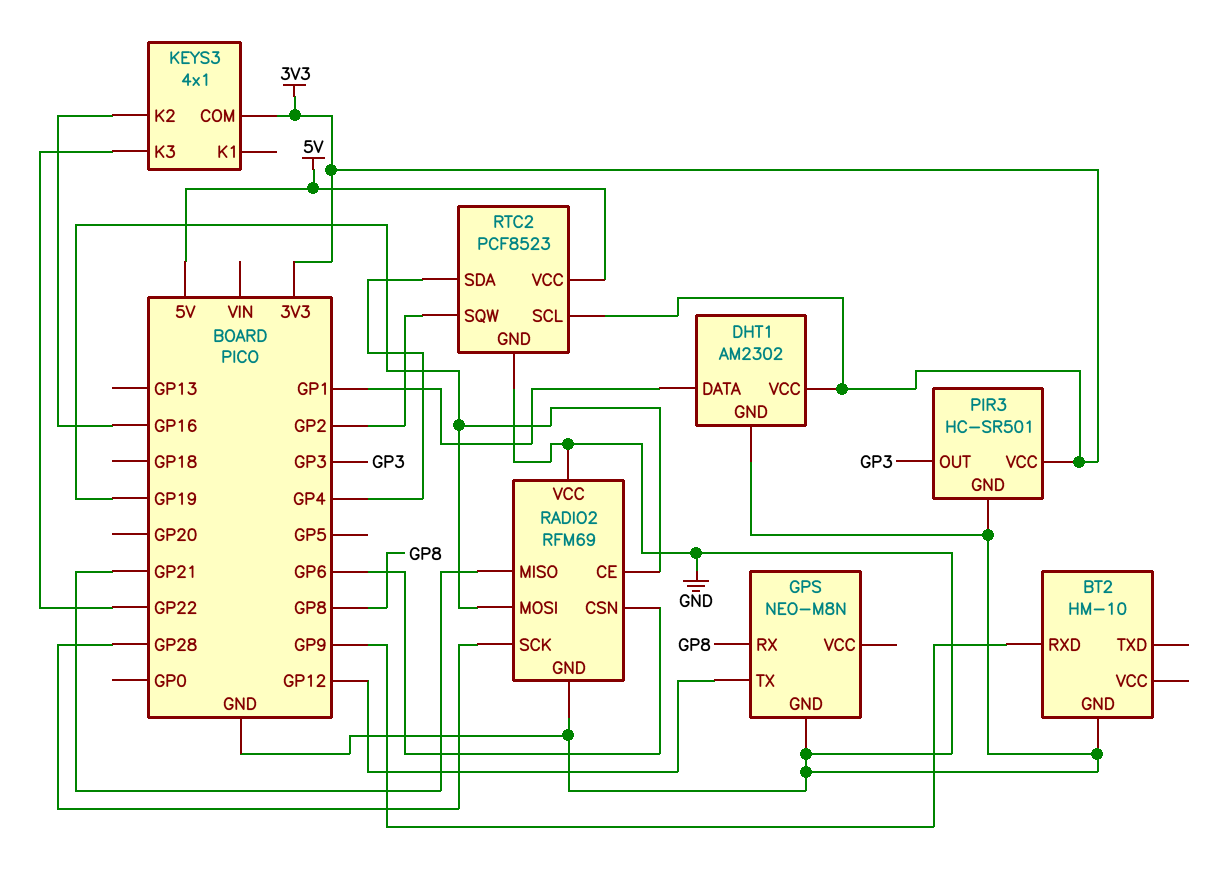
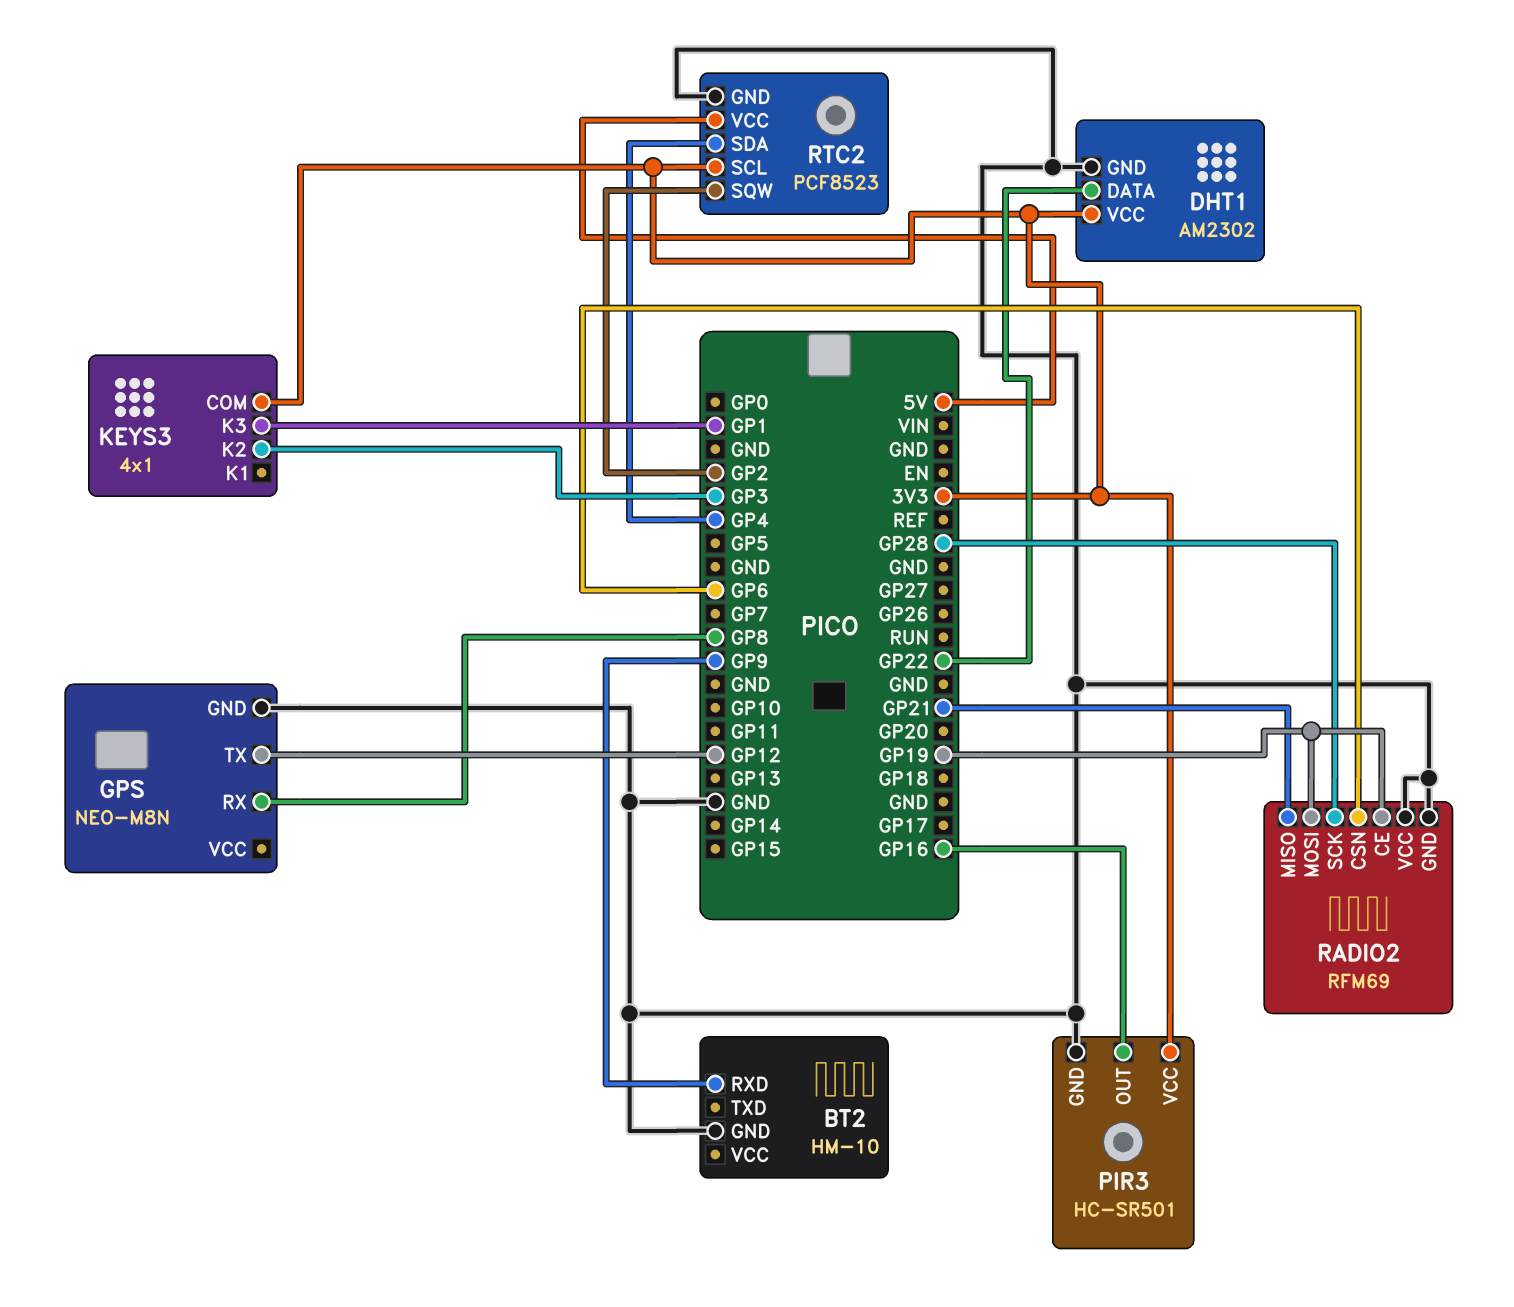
DHT1 pin DATA: GP1 -> GP22
KEYS3 pin K2: GP16 -> GP3
KEYS3 pin K3: GP22 -> GP1
PIR3 pin OUT: GP3 -> GP16

